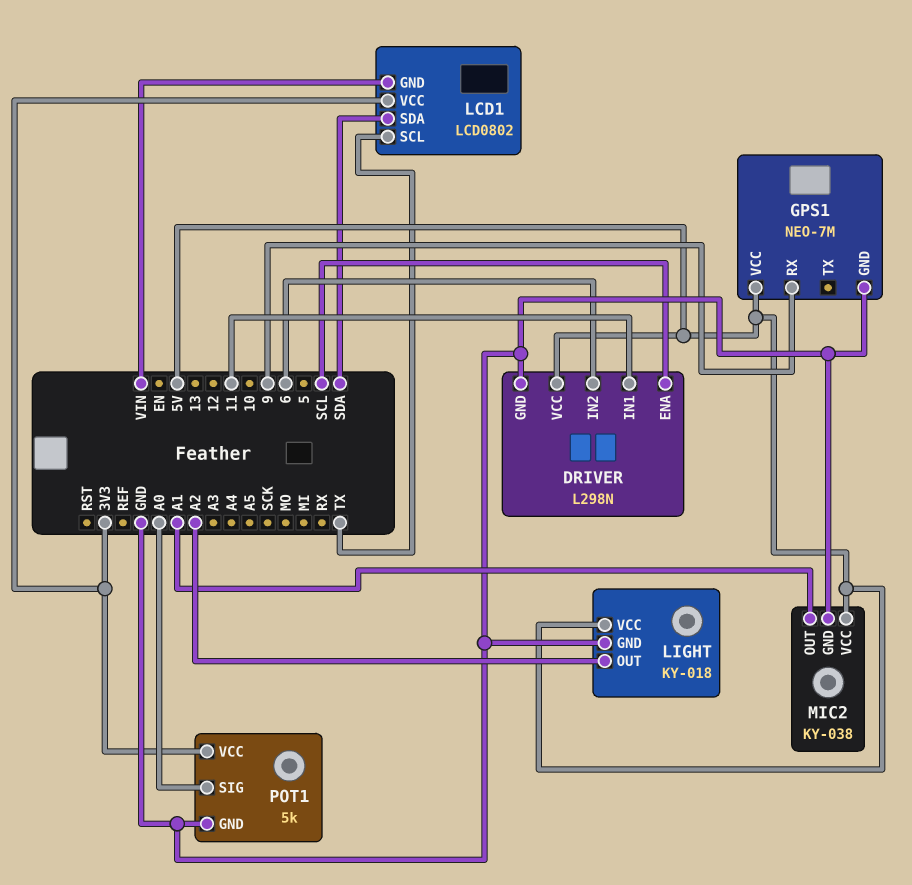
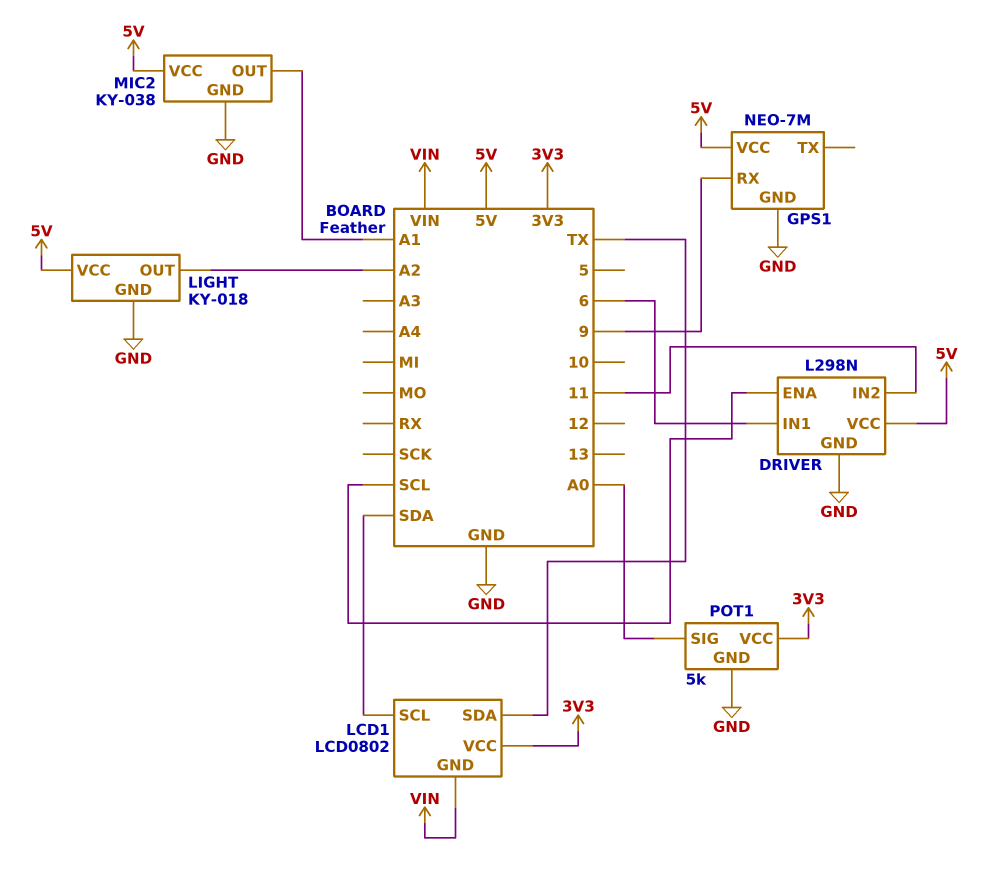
DRIVER pin IN1: 11 -> 6
DRIVER pin IN2: 6 -> 11
LCD1 pin SCL: TX -> SDA
LCD1 pin SDA: SDA -> TX

